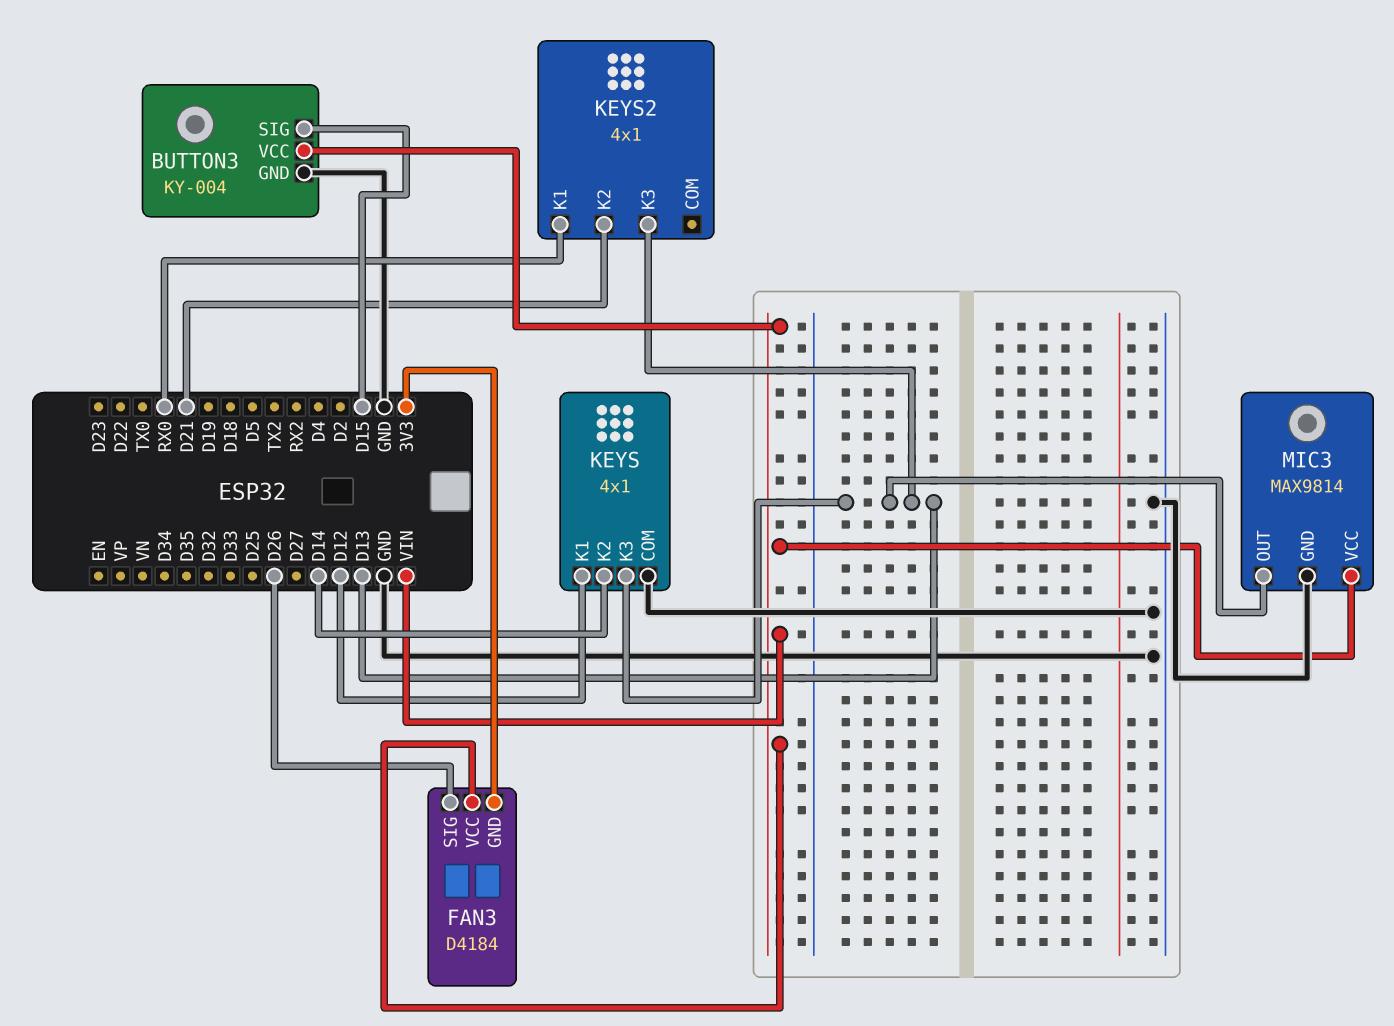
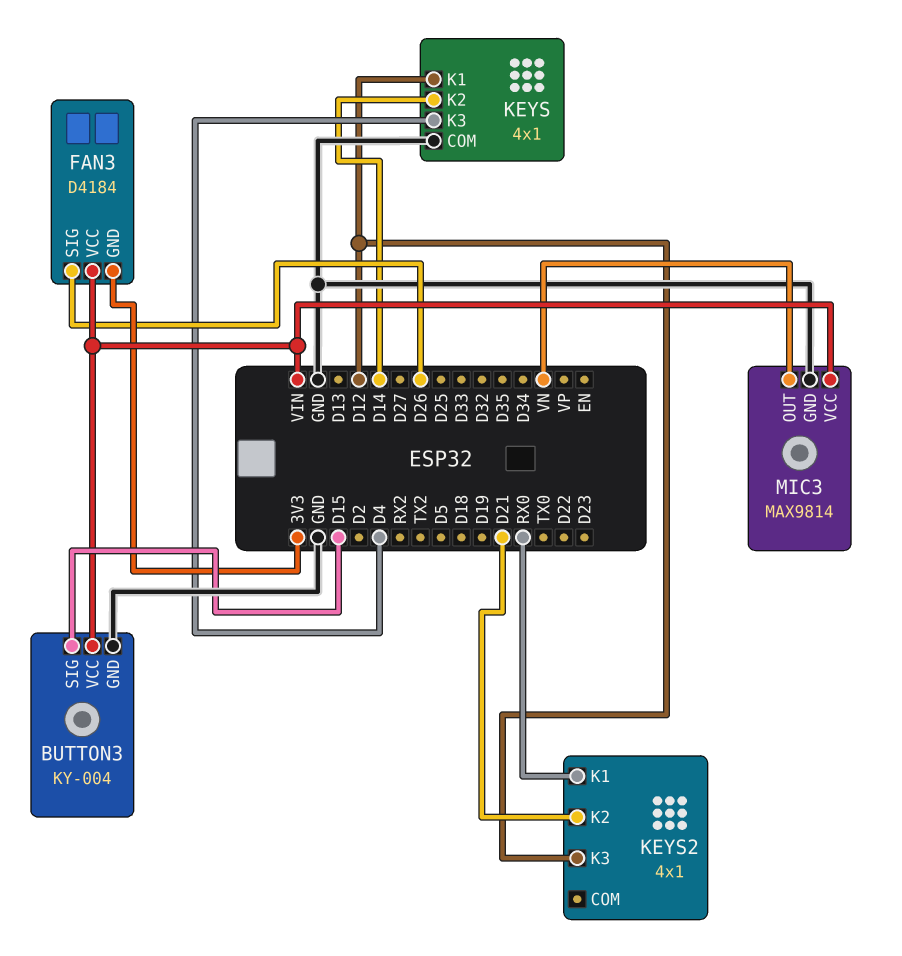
KEYS pin K3: D13 -> D4
KEYS2 pin K3: D13 -> D12
MIC3 pin OUT: D13 -> VN

